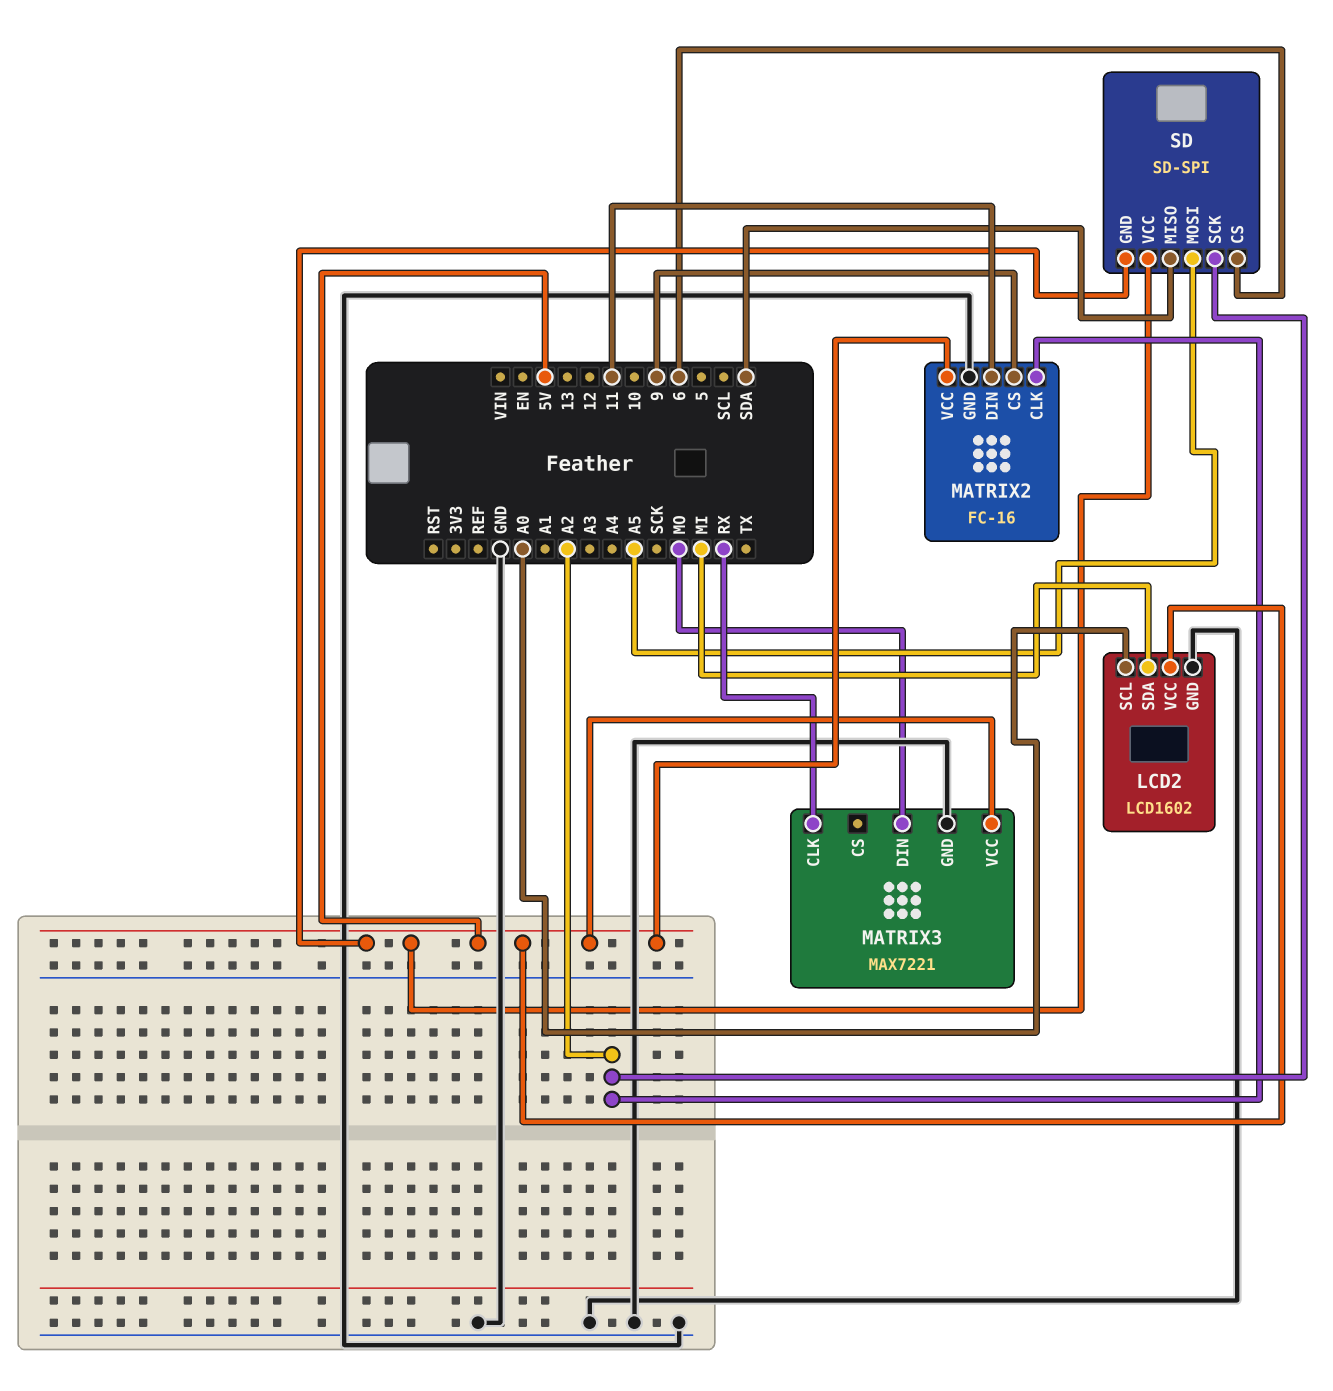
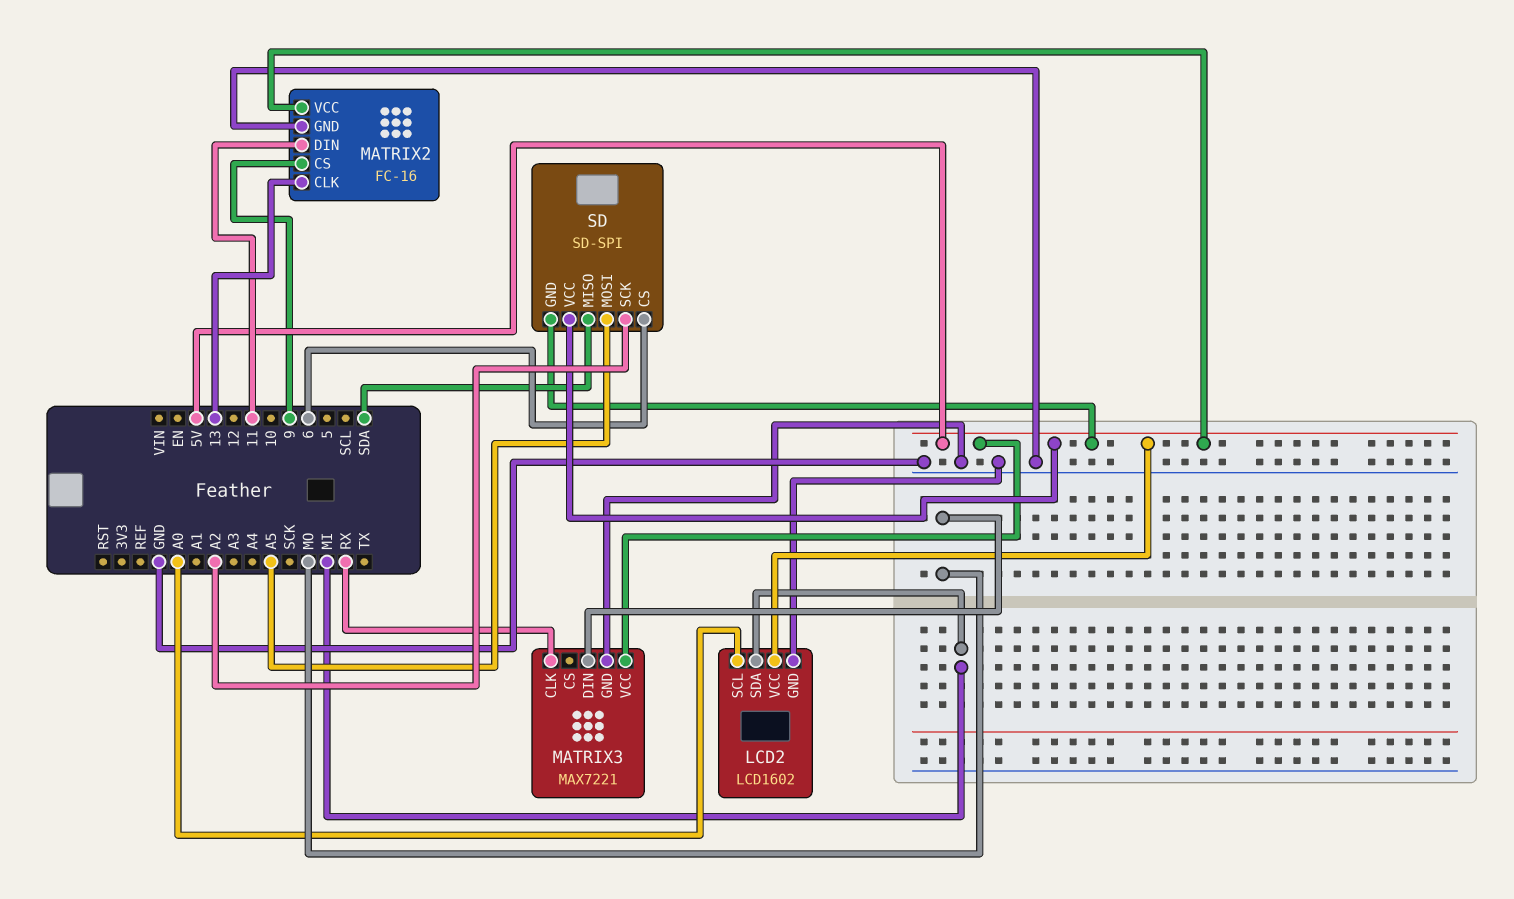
MATRIX2 pin CLK: A2 -> 13

